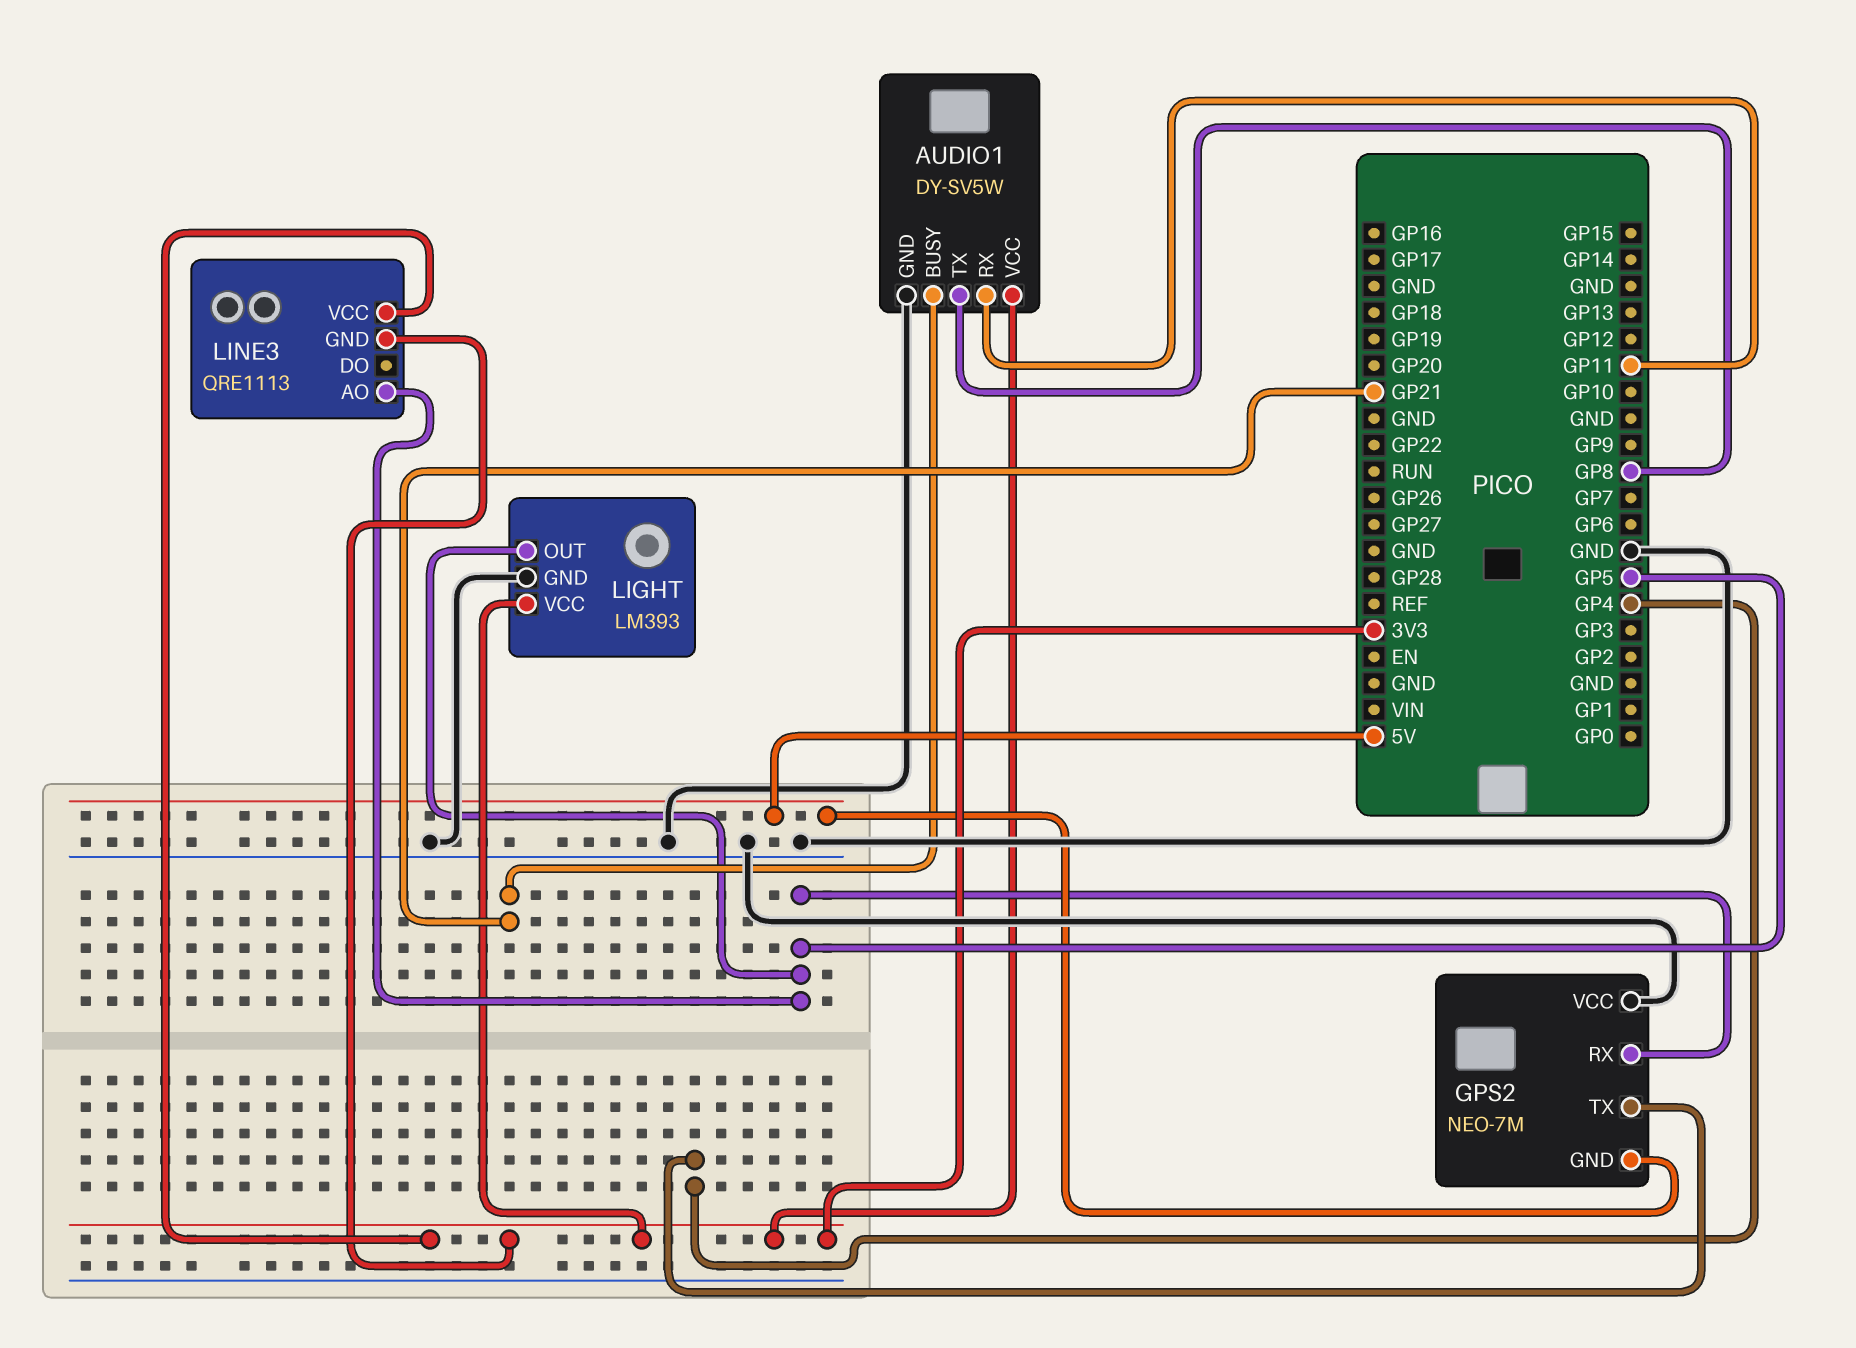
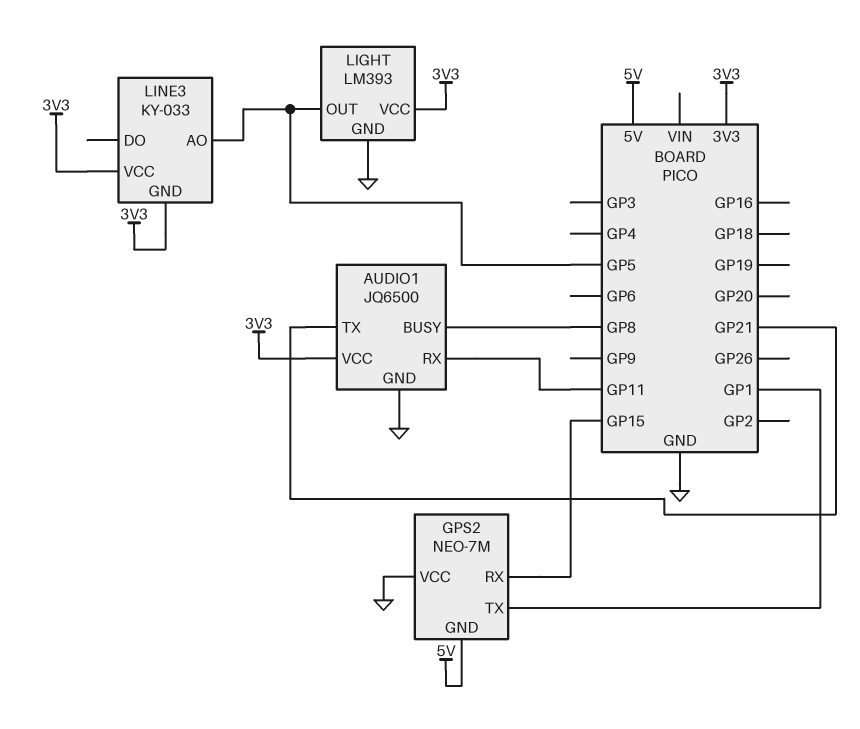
AUDIO1: DY-SV5W -> JQ6500
AUDIO1 pin BUSY: GP21 -> GP8
AUDIO1 pin TX: GP8 -> GP21
GPS2 pin RX: GP5 -> GP15
GPS2 pin TX: GP4 -> GP1
LINE3: QRE1113 -> KY-033

